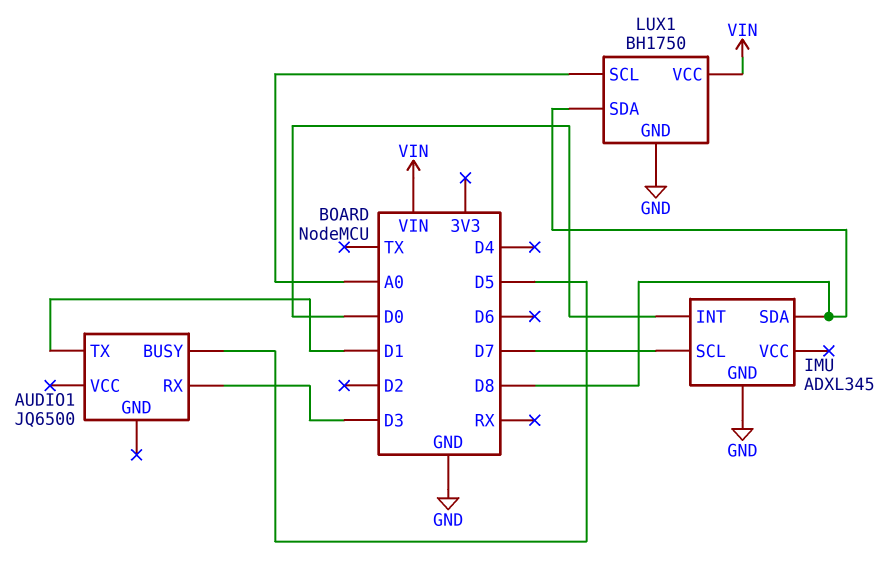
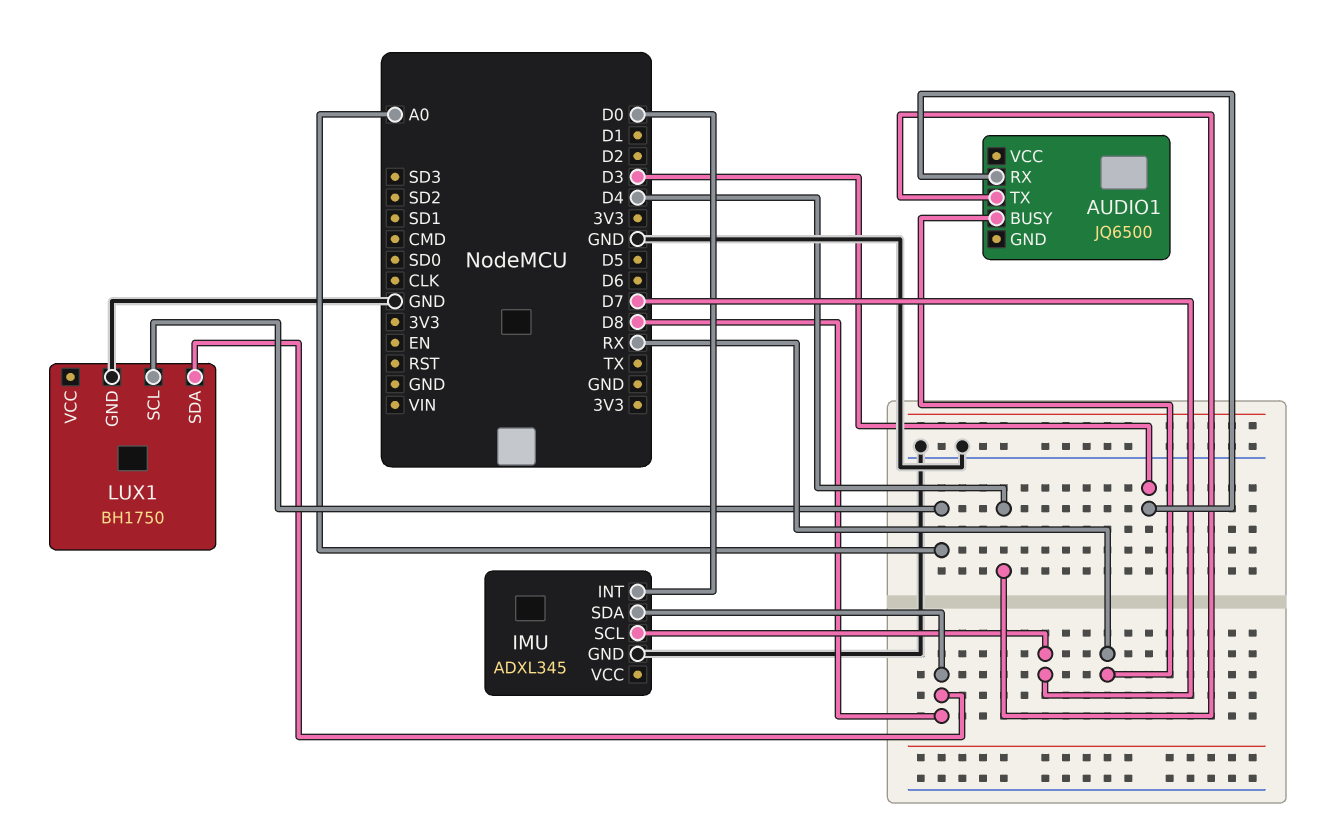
AUDIO1 pin BUSY: D5 -> RX
AUDIO1 pin TX: D1 -> D4
LUX1 pin VCC: VIN -> none

